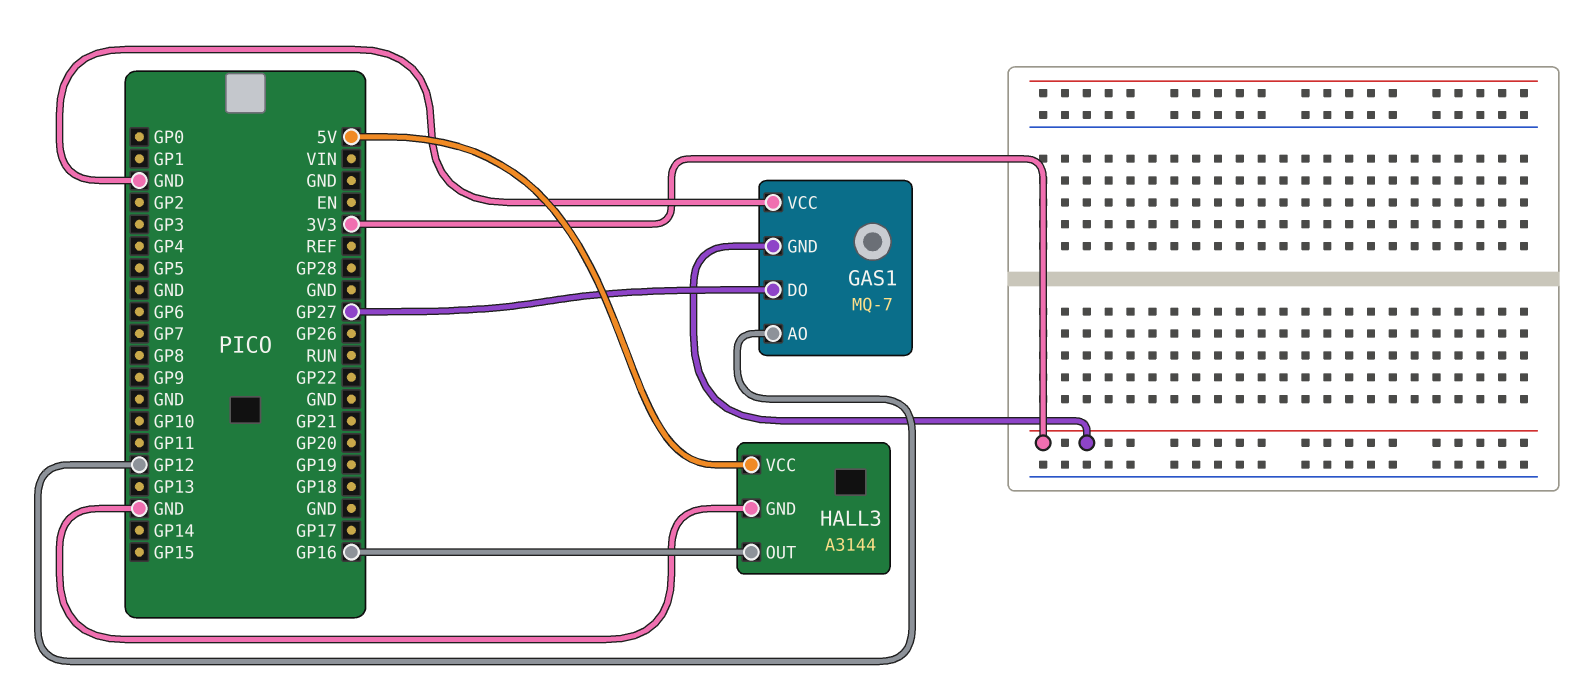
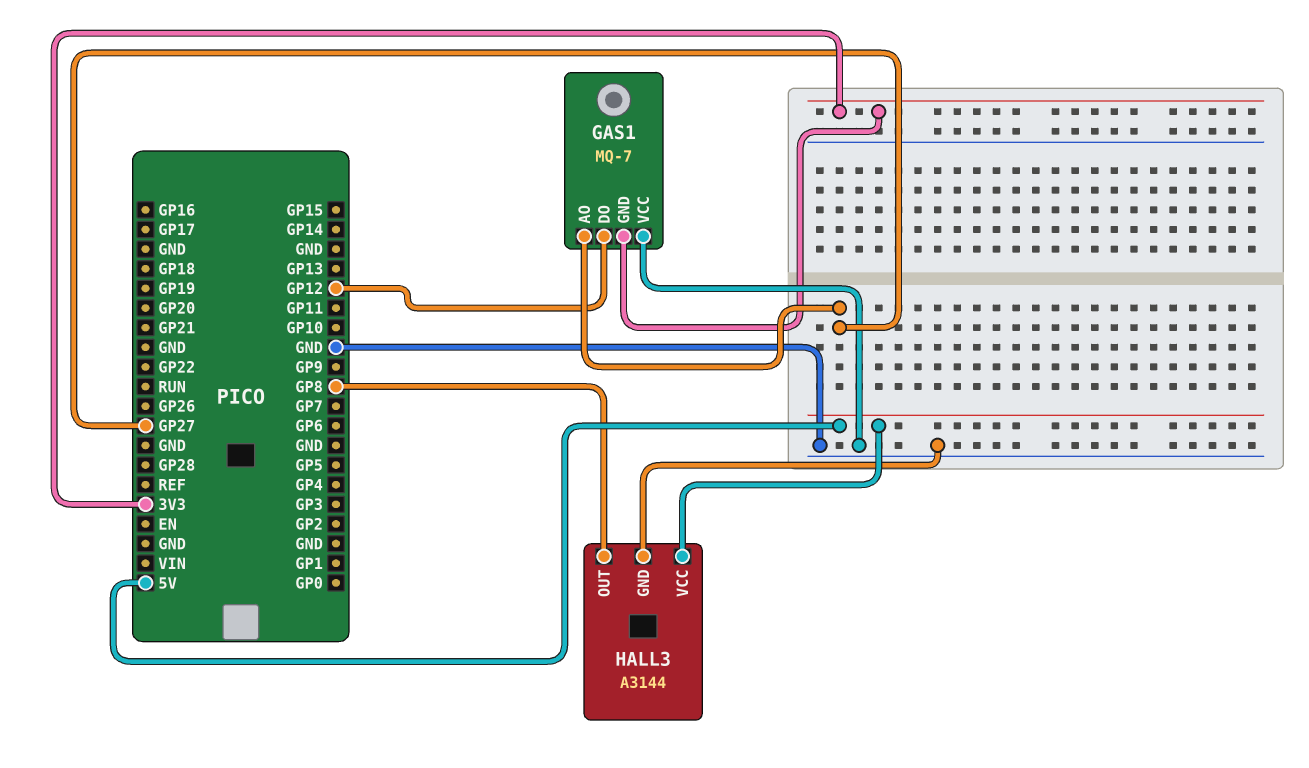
GAS1 pin AO: GP12 -> GP27
GAS1 pin DO: GP27 -> GP12
HALL3 pin OUT: GP16 -> GP8

